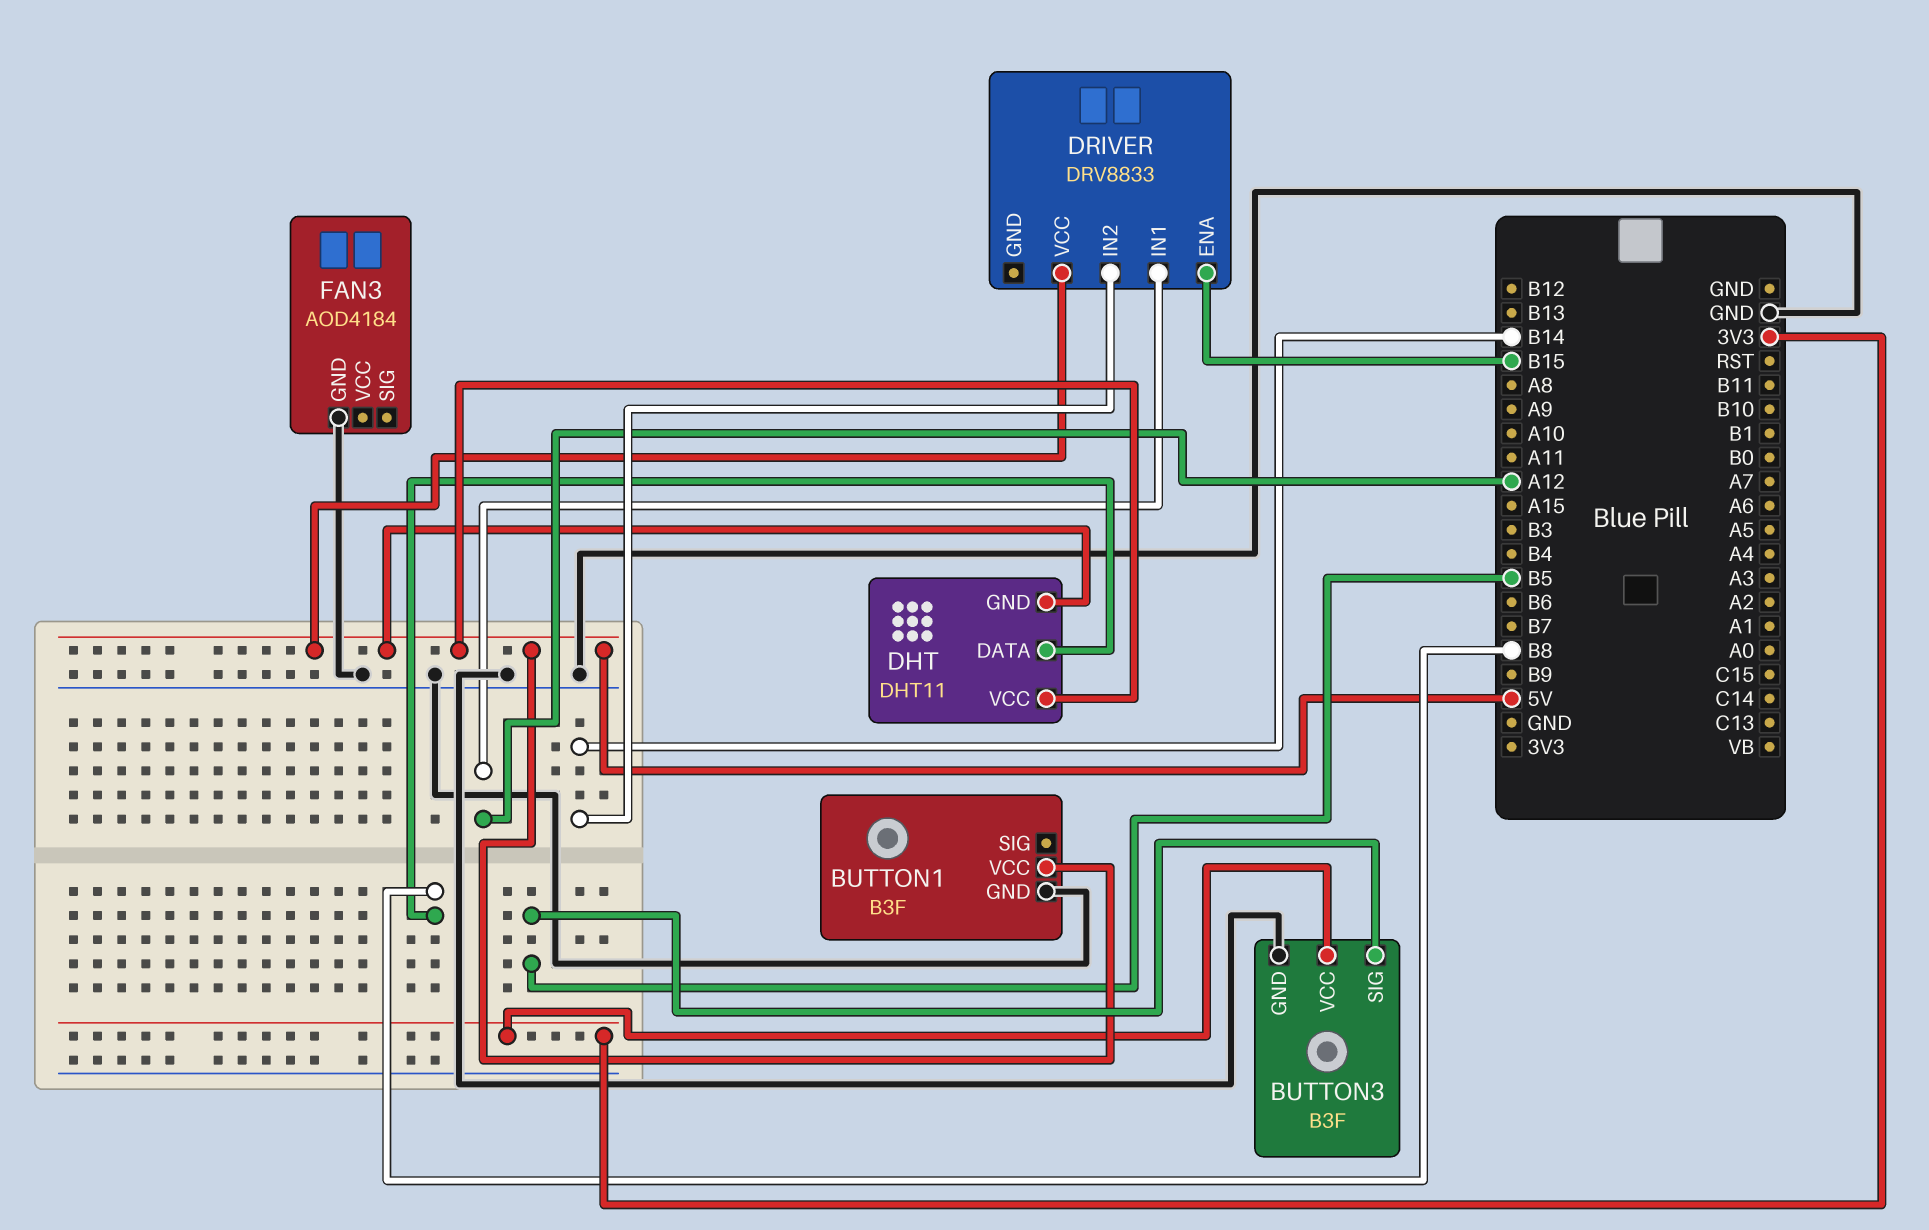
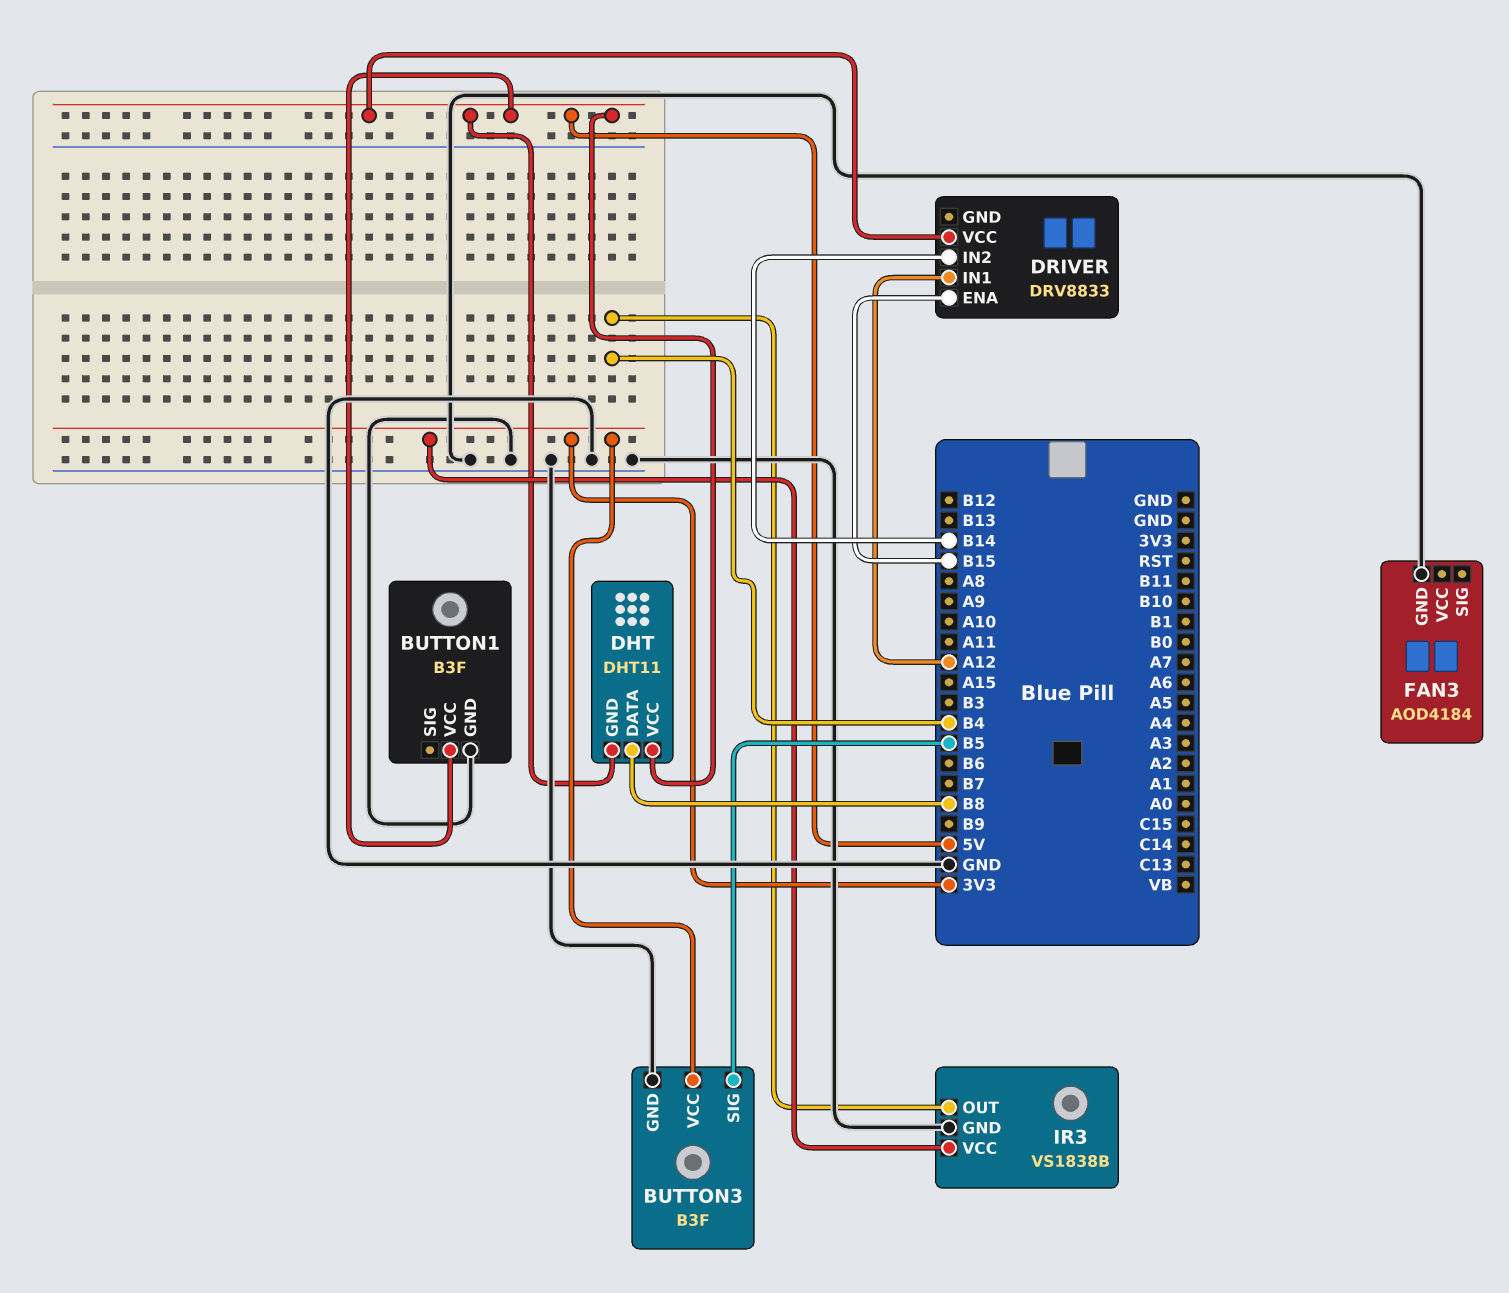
IR3: none -> VS1838B
IR3 pin GND: none -> GND
IR3 pin OUT: none -> B4
IR3 pin VCC: none -> 3V3

